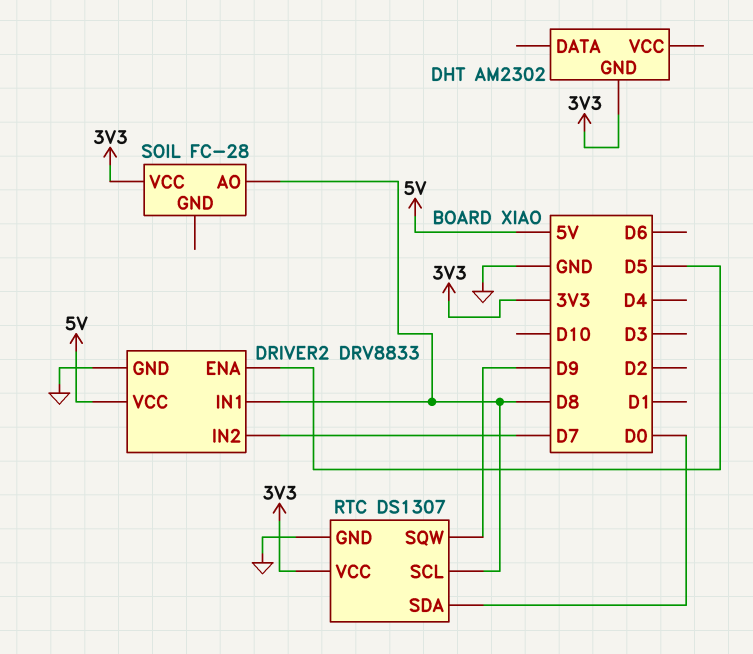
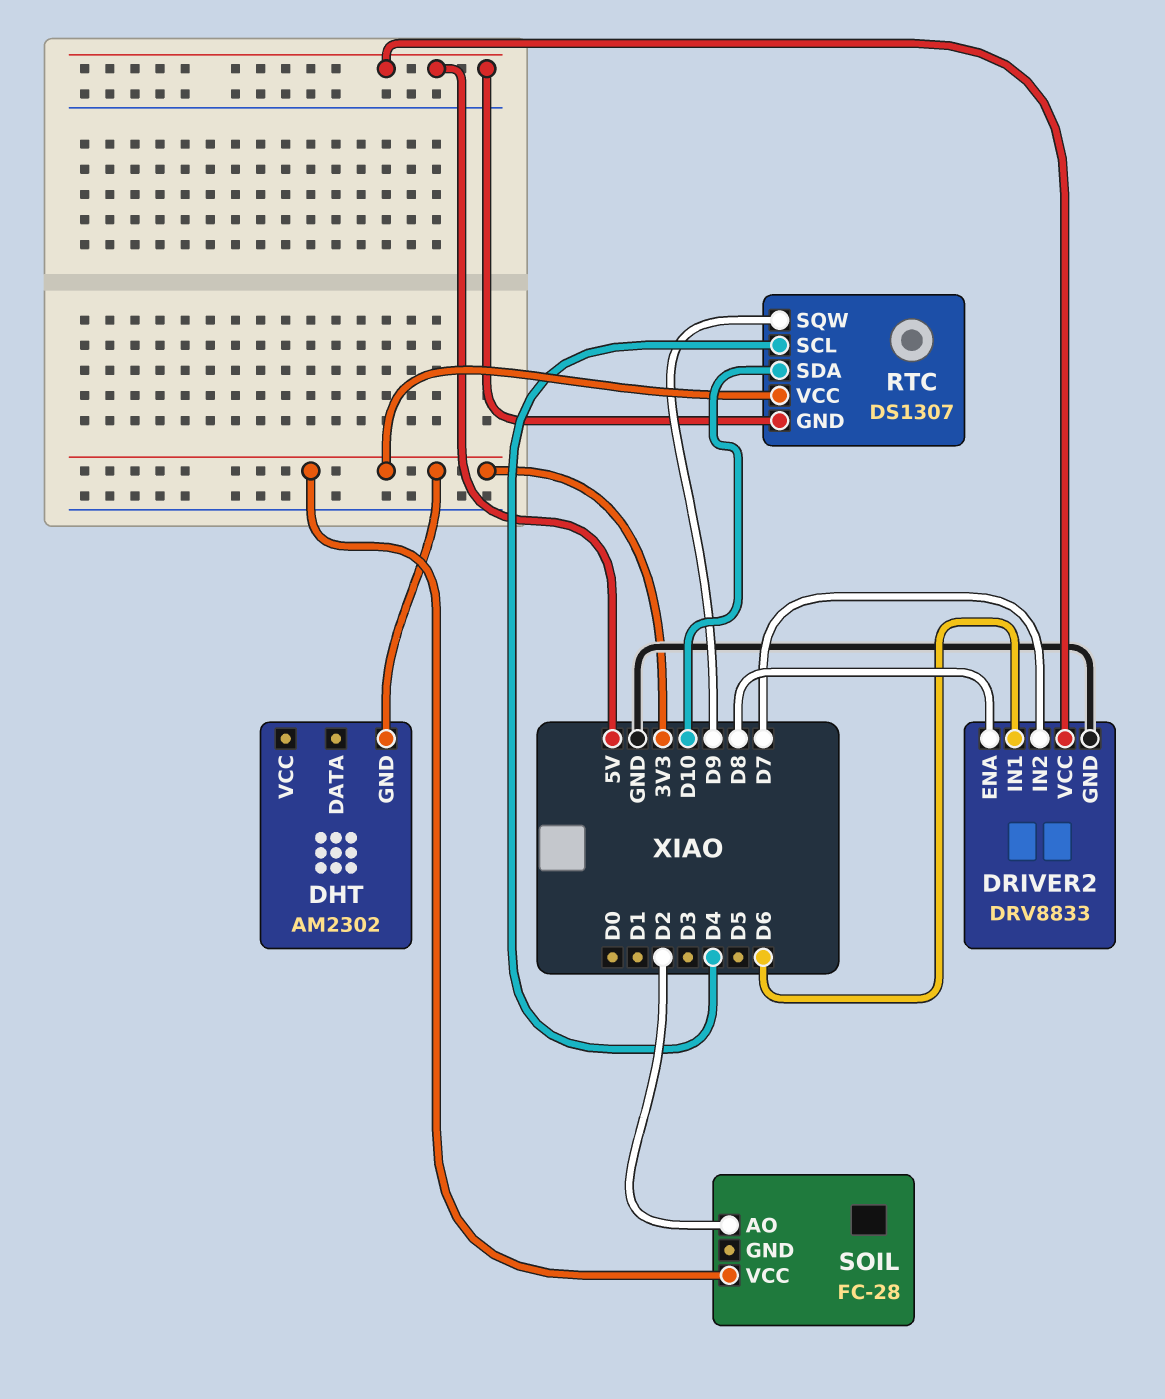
DRIVER2 pin ENA: D5 -> D8
DRIVER2 pin IN1: D8 -> D6
RTC pin GND: GND -> 5V
RTC pin SCL: D8 -> D4
RTC pin SDA: D0 -> D10
SOIL pin AO: D8 -> D2

